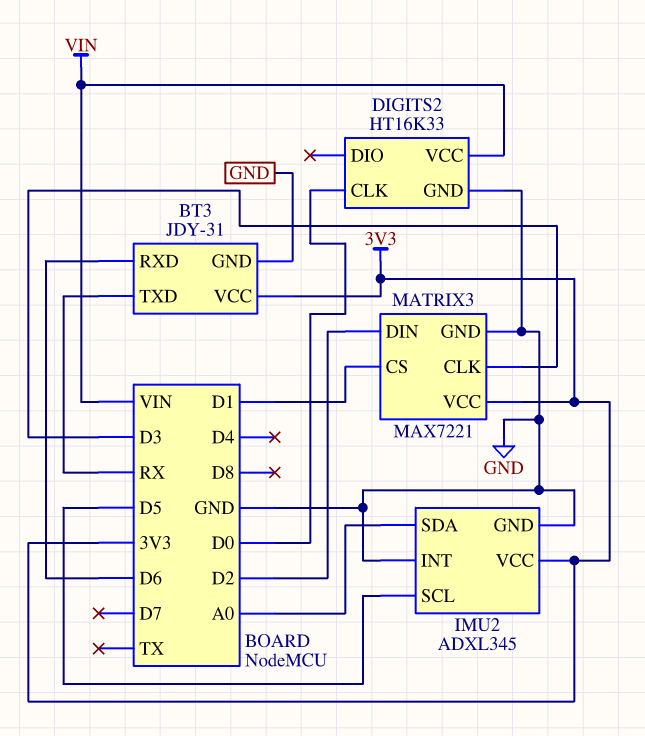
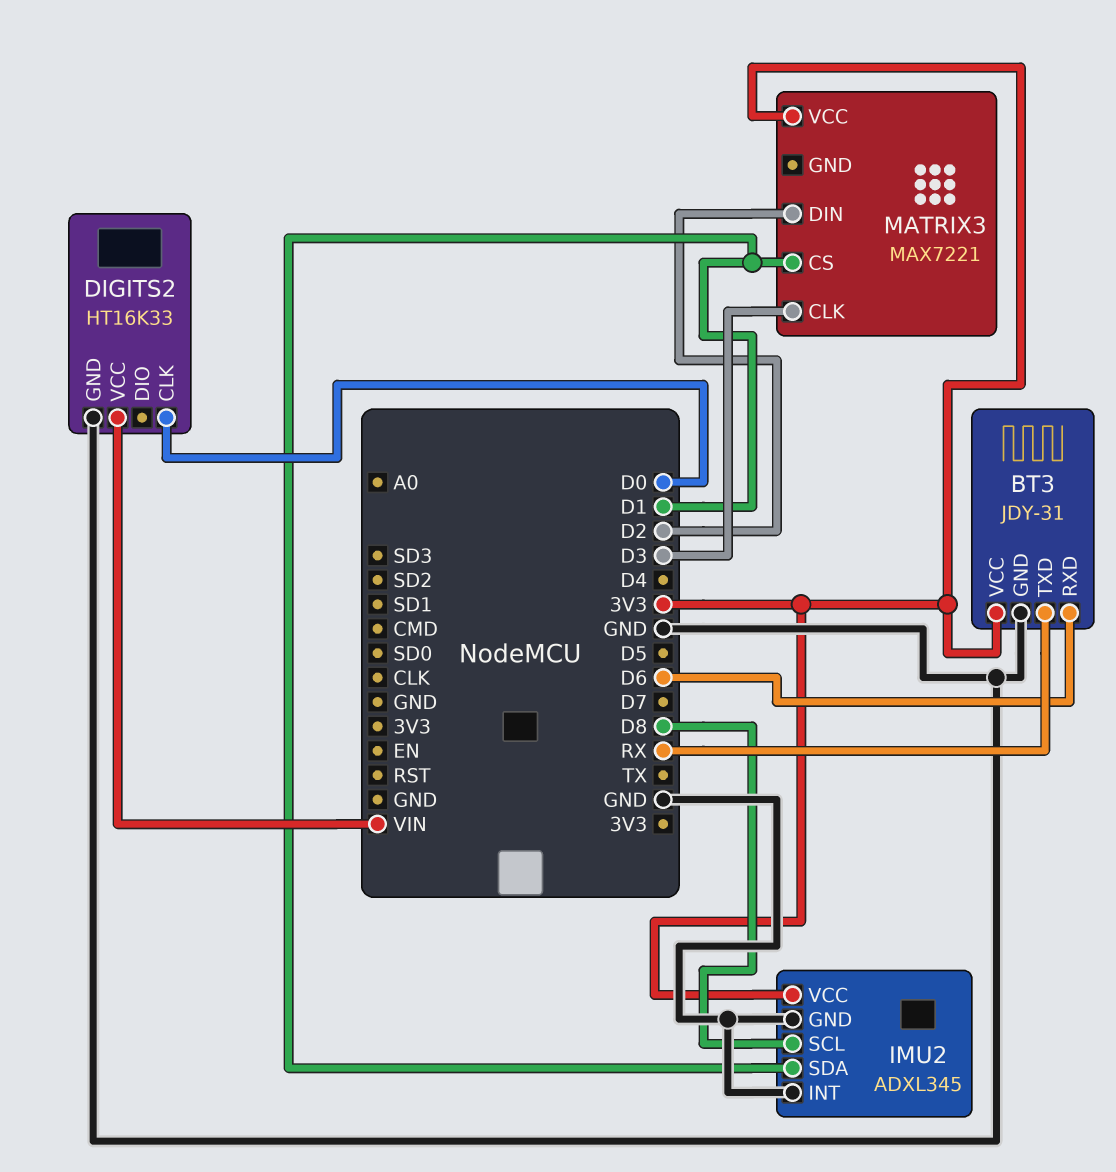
IMU2 pin SCL: D5 -> D8
IMU2 pin SDA: A0 -> D1
MATRIX3 pin GND: GND -> none

